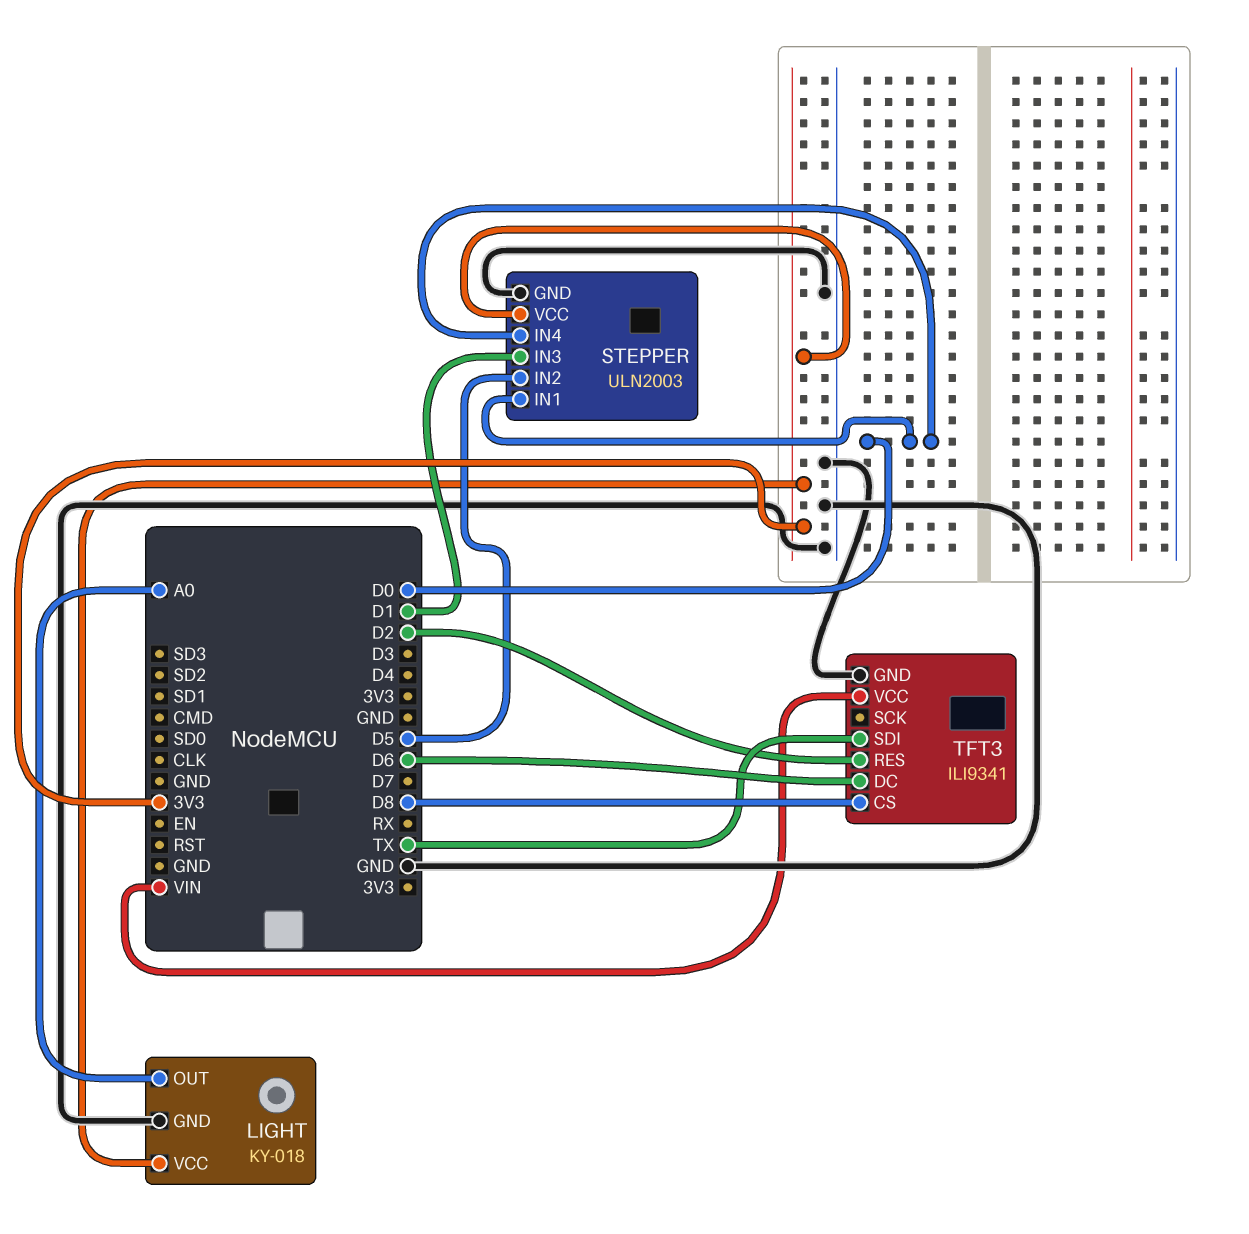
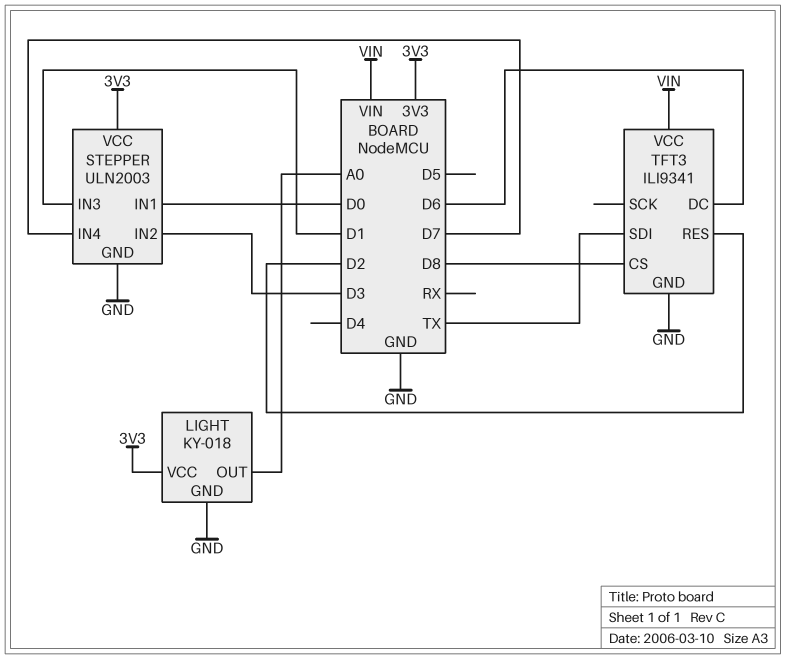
STEPPER pin IN2: D5 -> D3
STEPPER pin IN4: D0 -> D7

